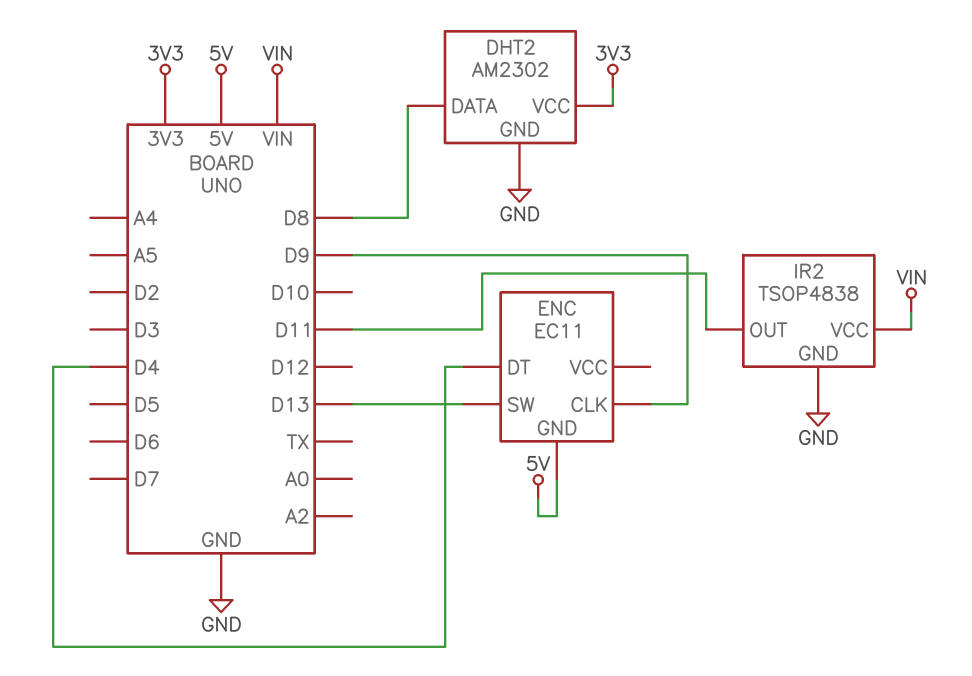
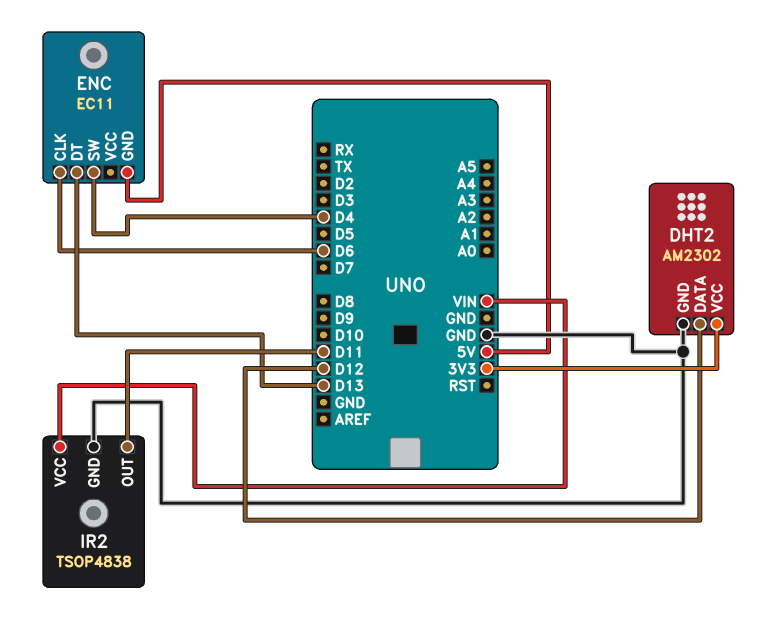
DHT2 pin DATA: D8 -> D12
ENC pin CLK: D9 -> D6
ENC pin DT: D4 -> D13
ENC pin SW: D13 -> D4

